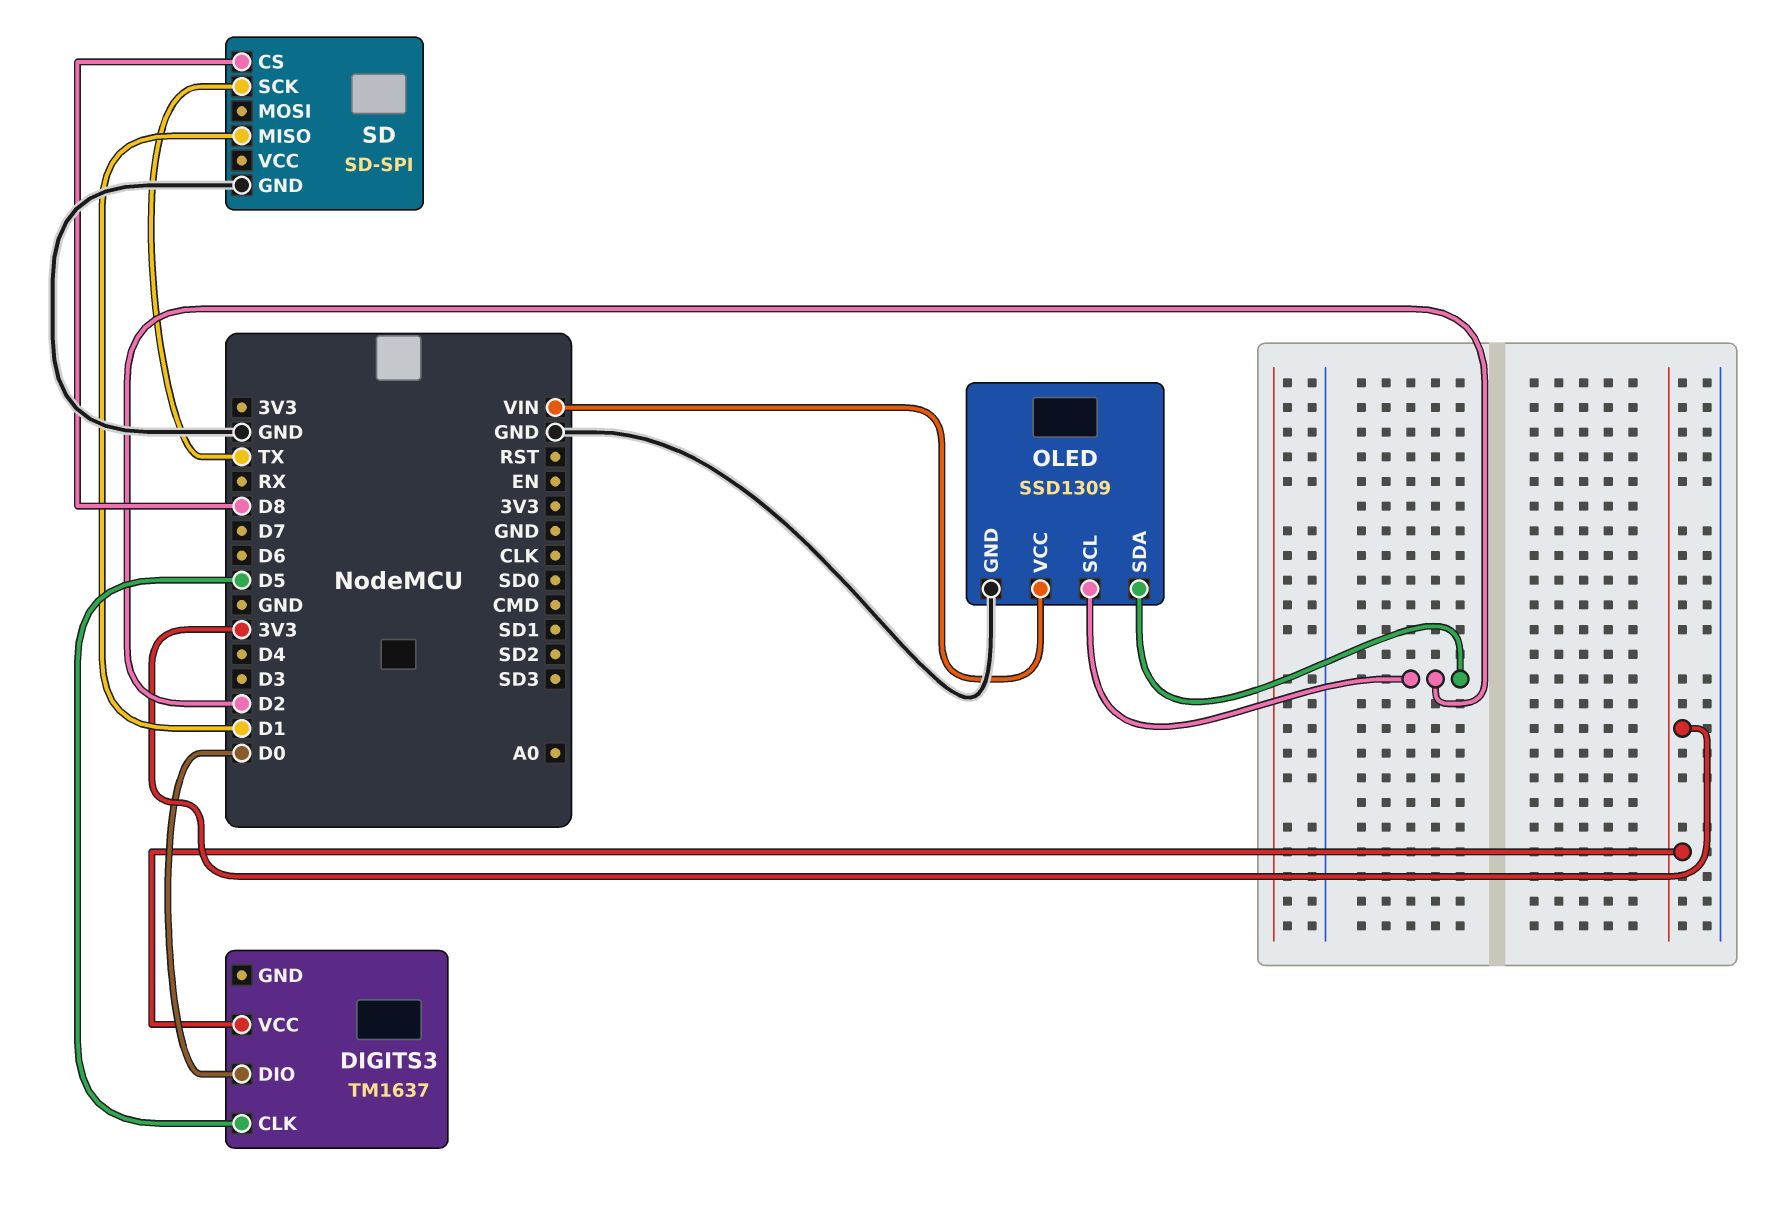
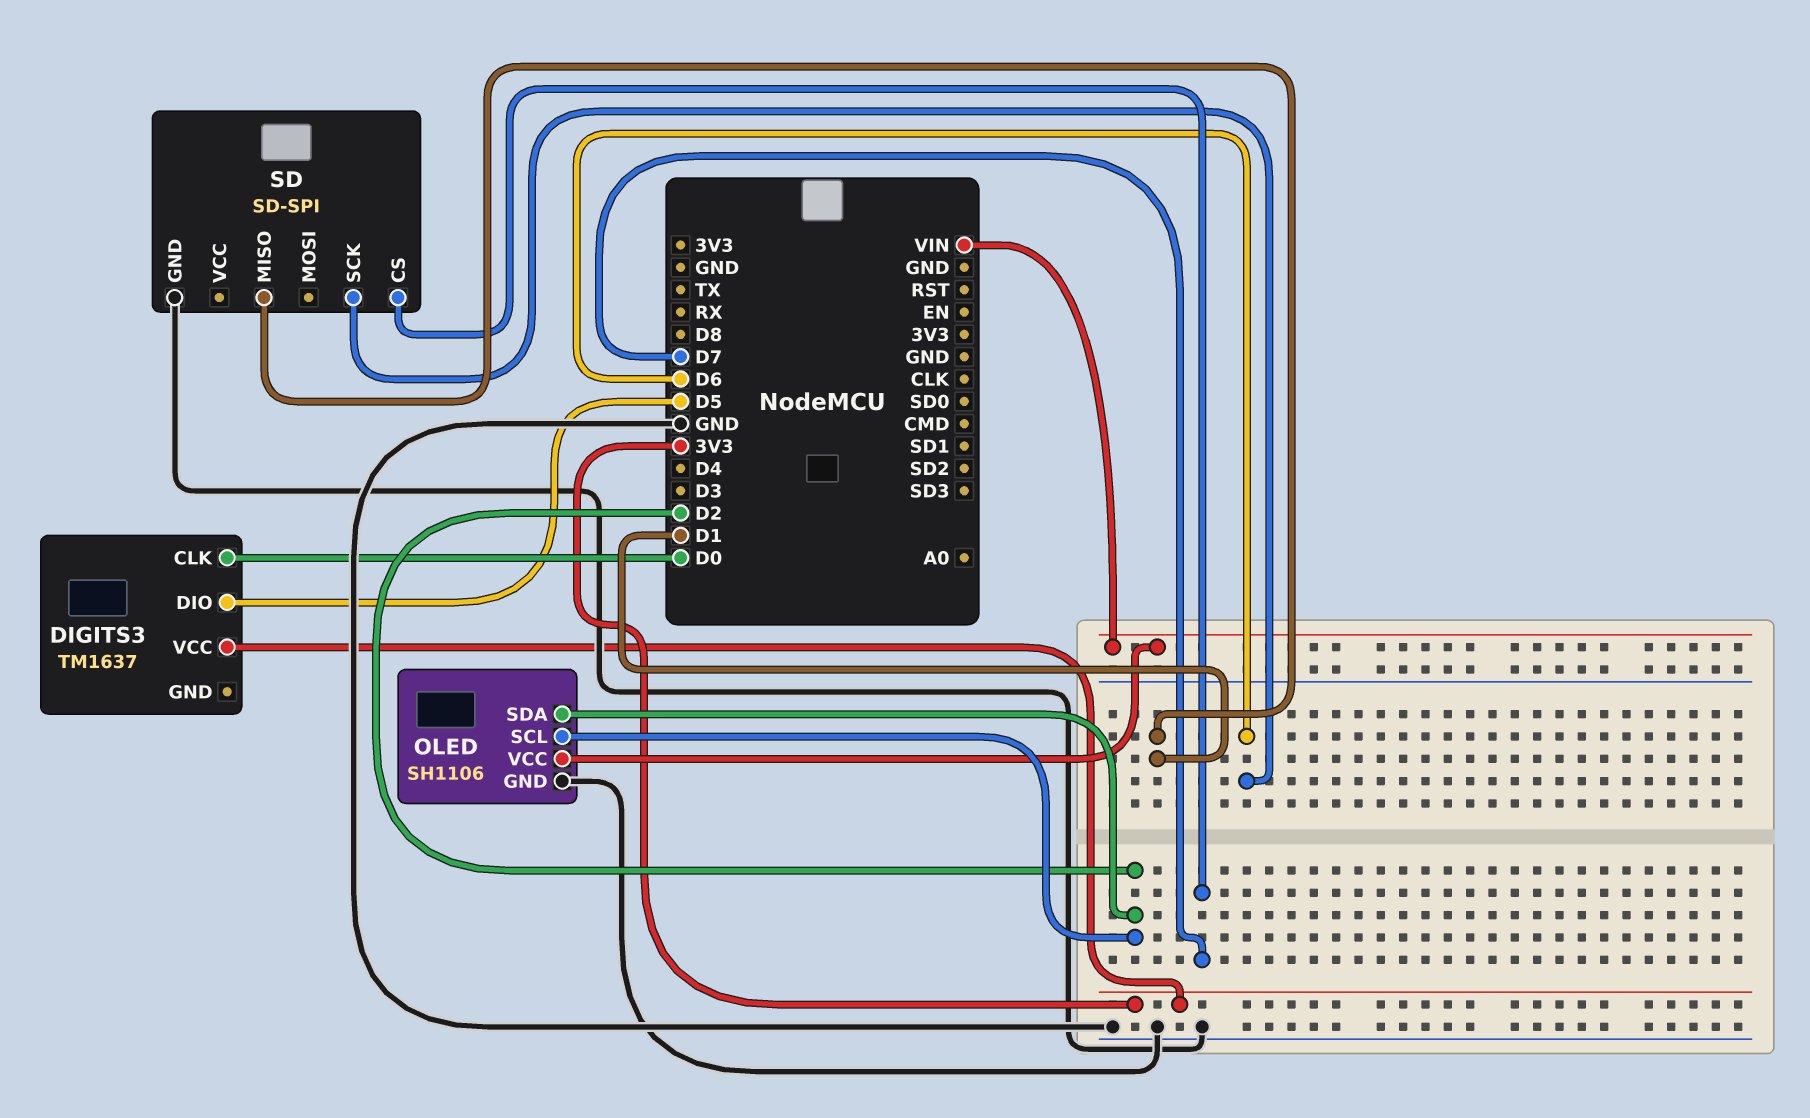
DIGITS3 pin CLK: D5 -> D0
DIGITS3 pin DIO: D0 -> D5
OLED: SSD1309 -> SH1106
SD pin CS: D8 -> D7
SD pin SCK: TX -> D6

